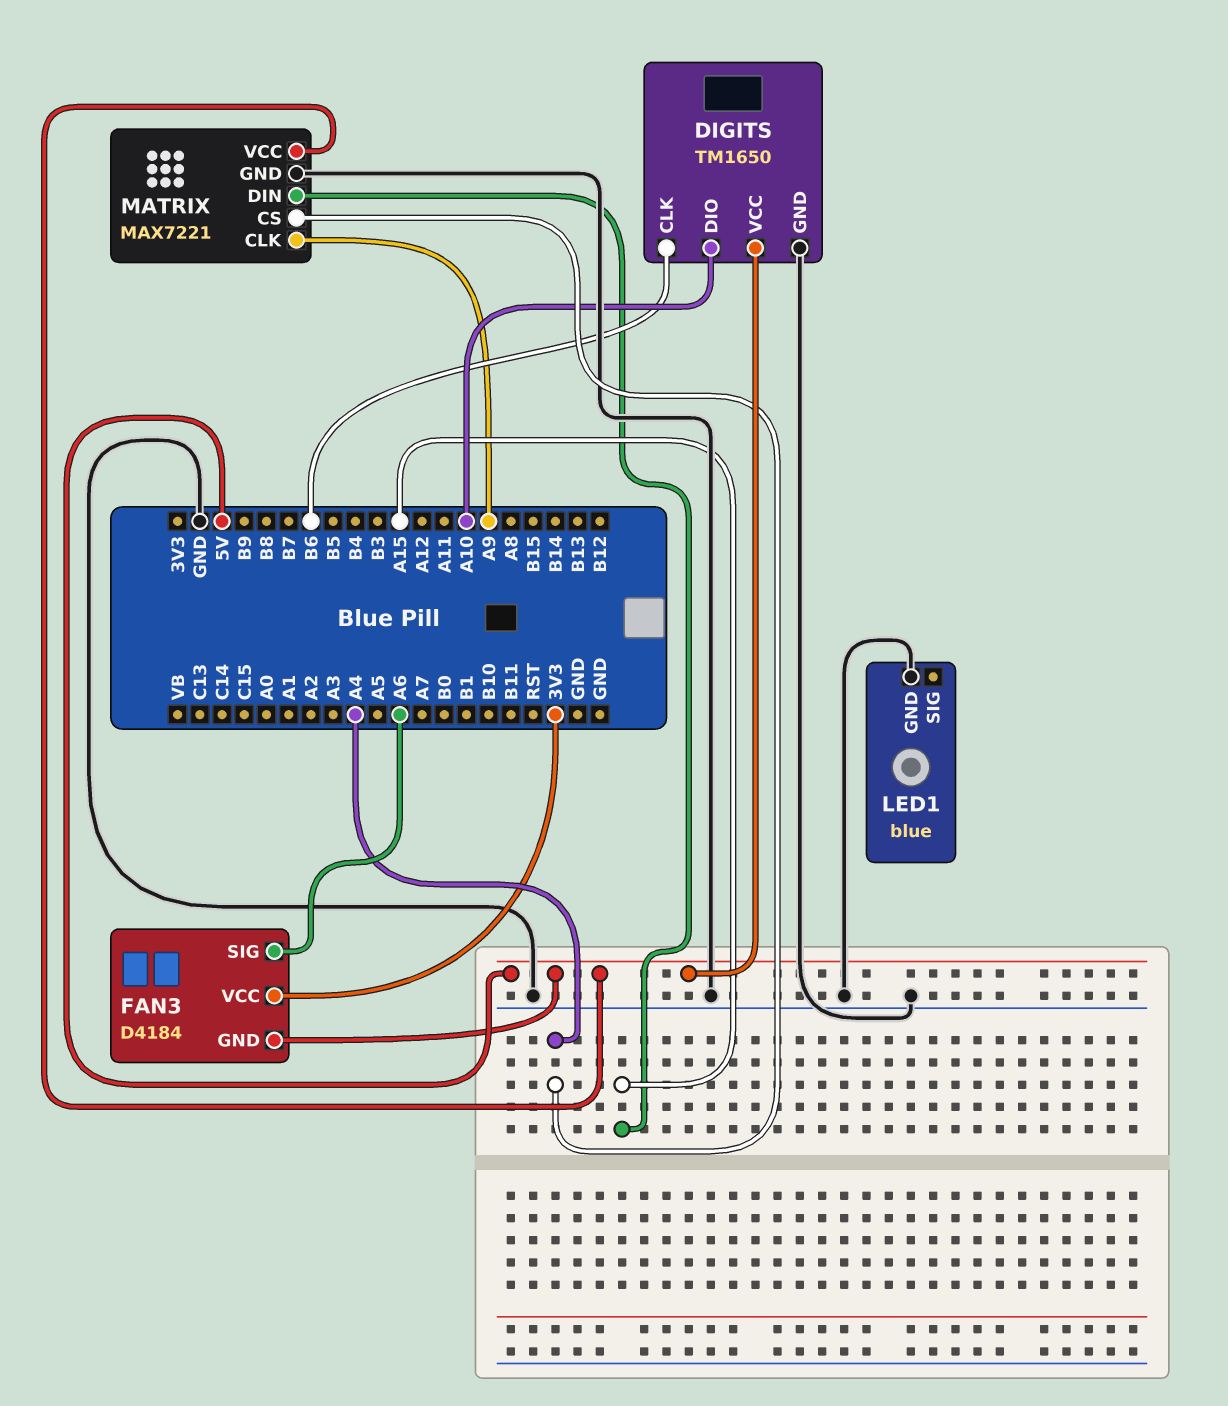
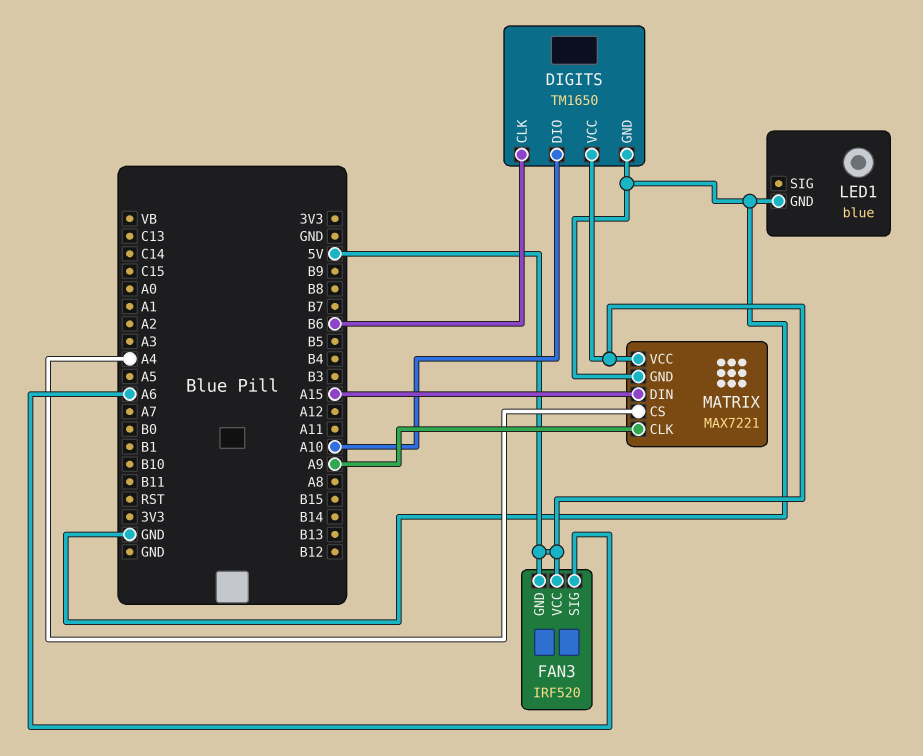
FAN3: D4184 -> IRF520
FAN3 pin VCC: 3V3 -> 5V

